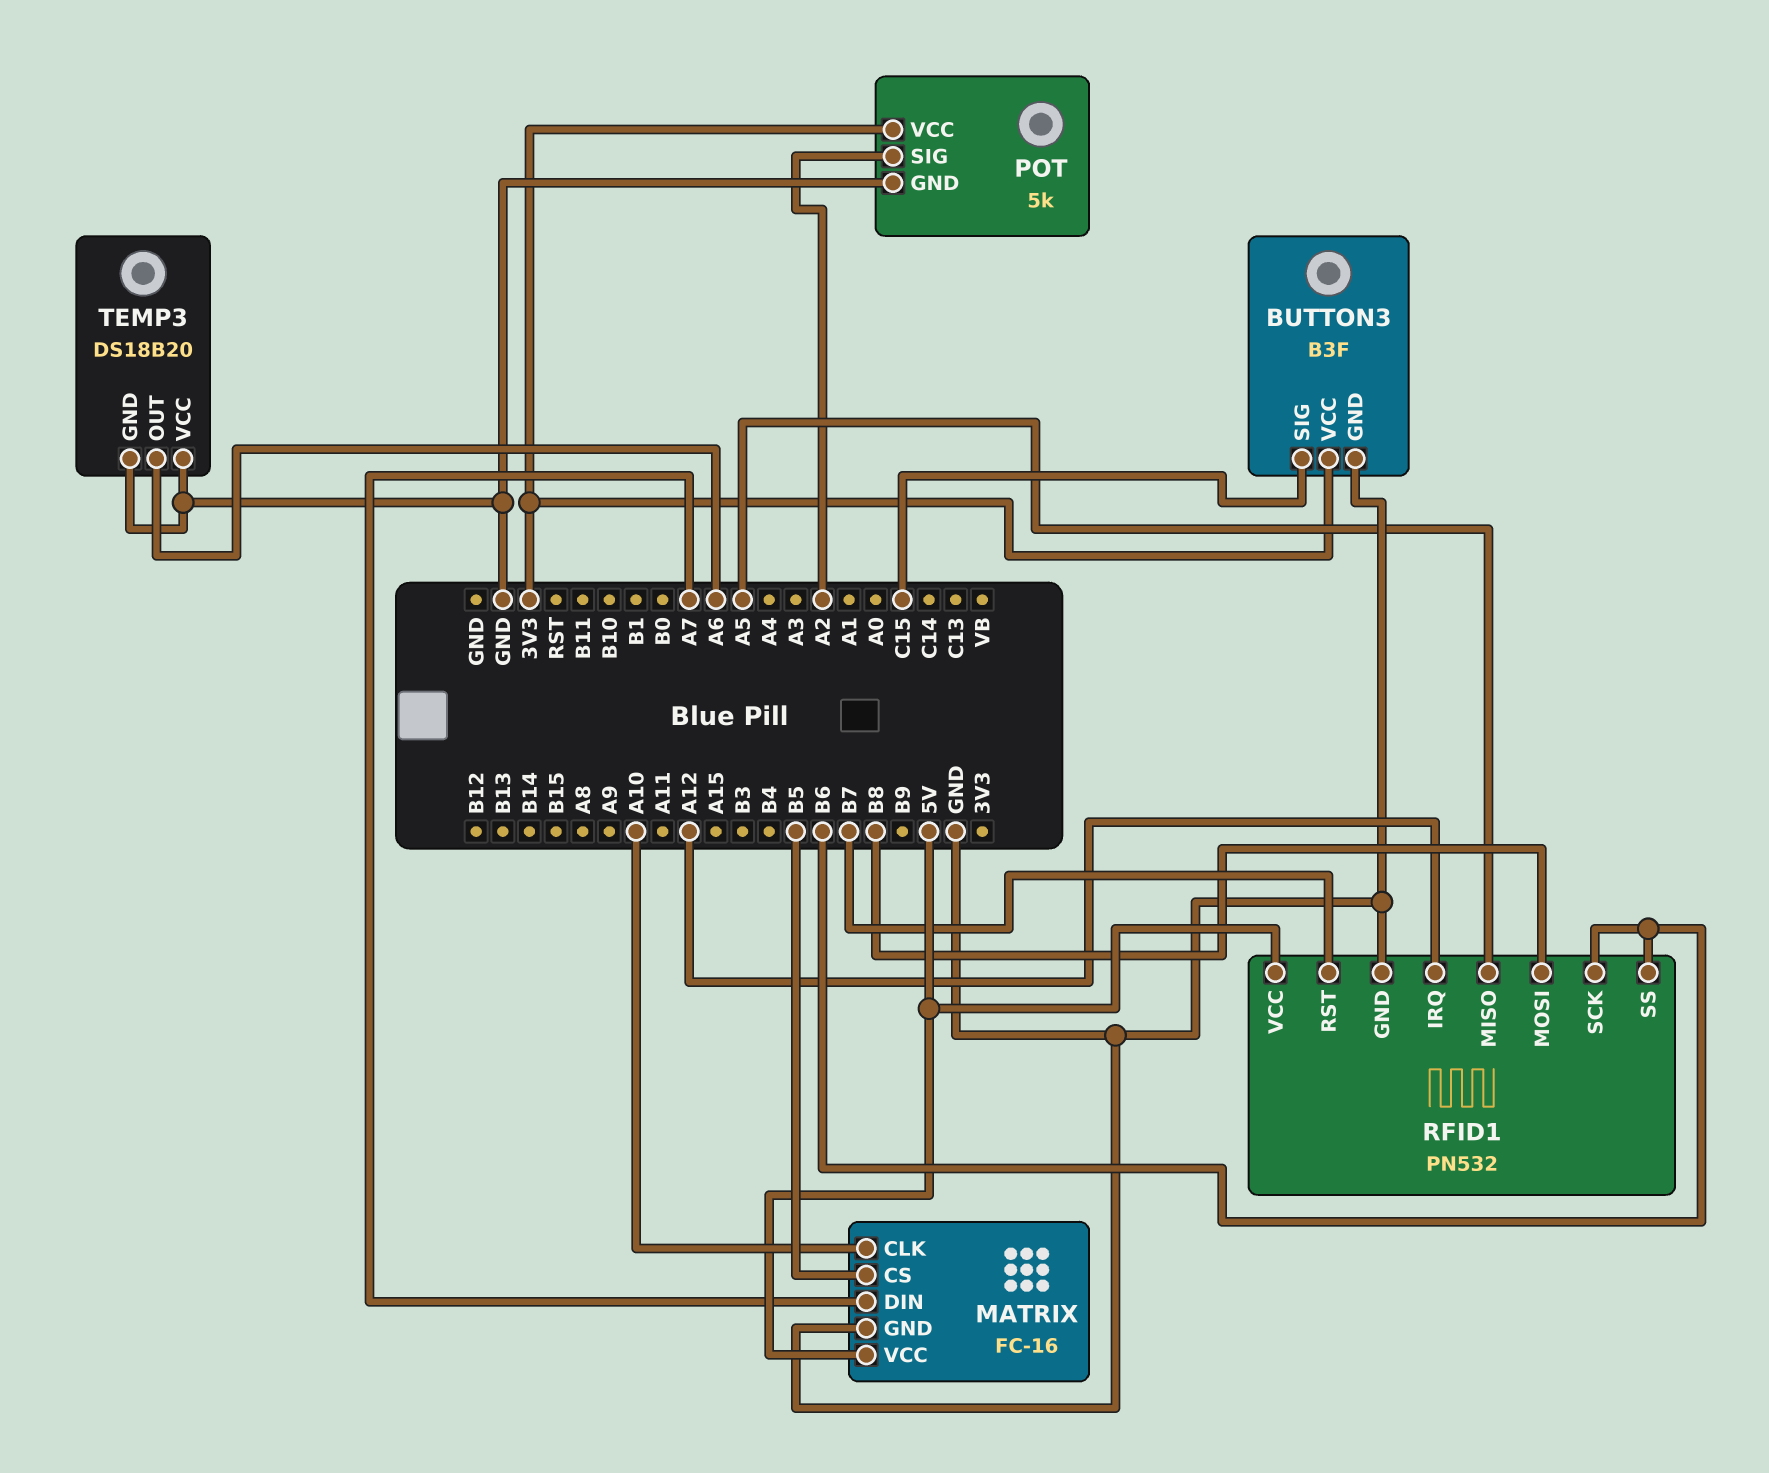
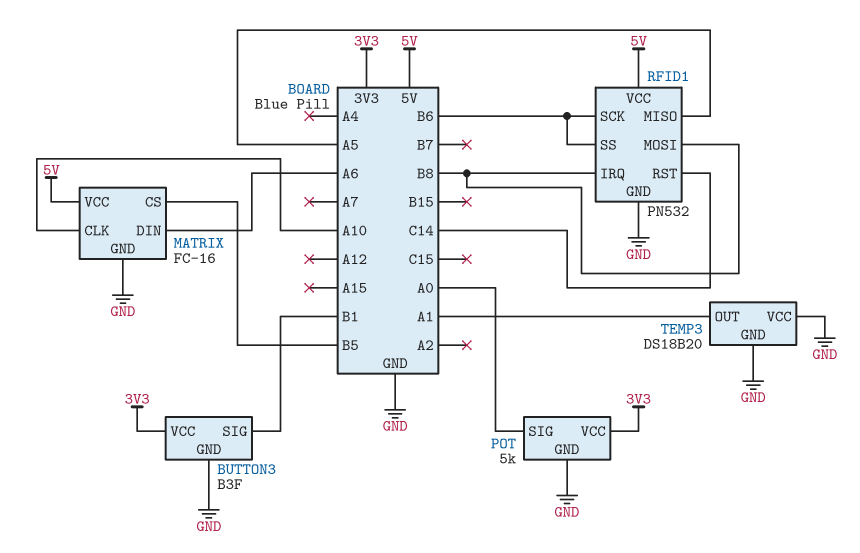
BUTTON3 pin SIG: C15 -> B1
MATRIX pin DIN: A7 -> A6
POT pin SIG: A2 -> A0
RFID1 pin IRQ: A12 -> B8
RFID1 pin RST: B7 -> C14
TEMP3 pin OUT: A6 -> A1

